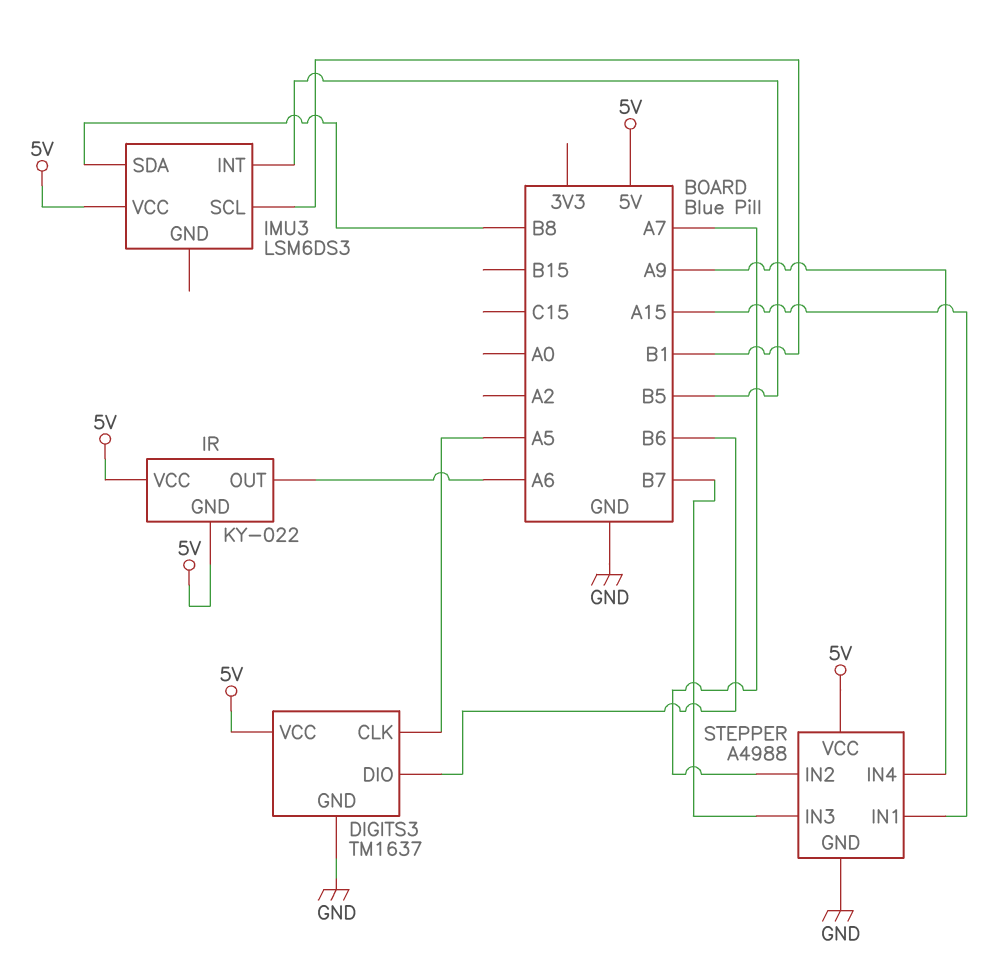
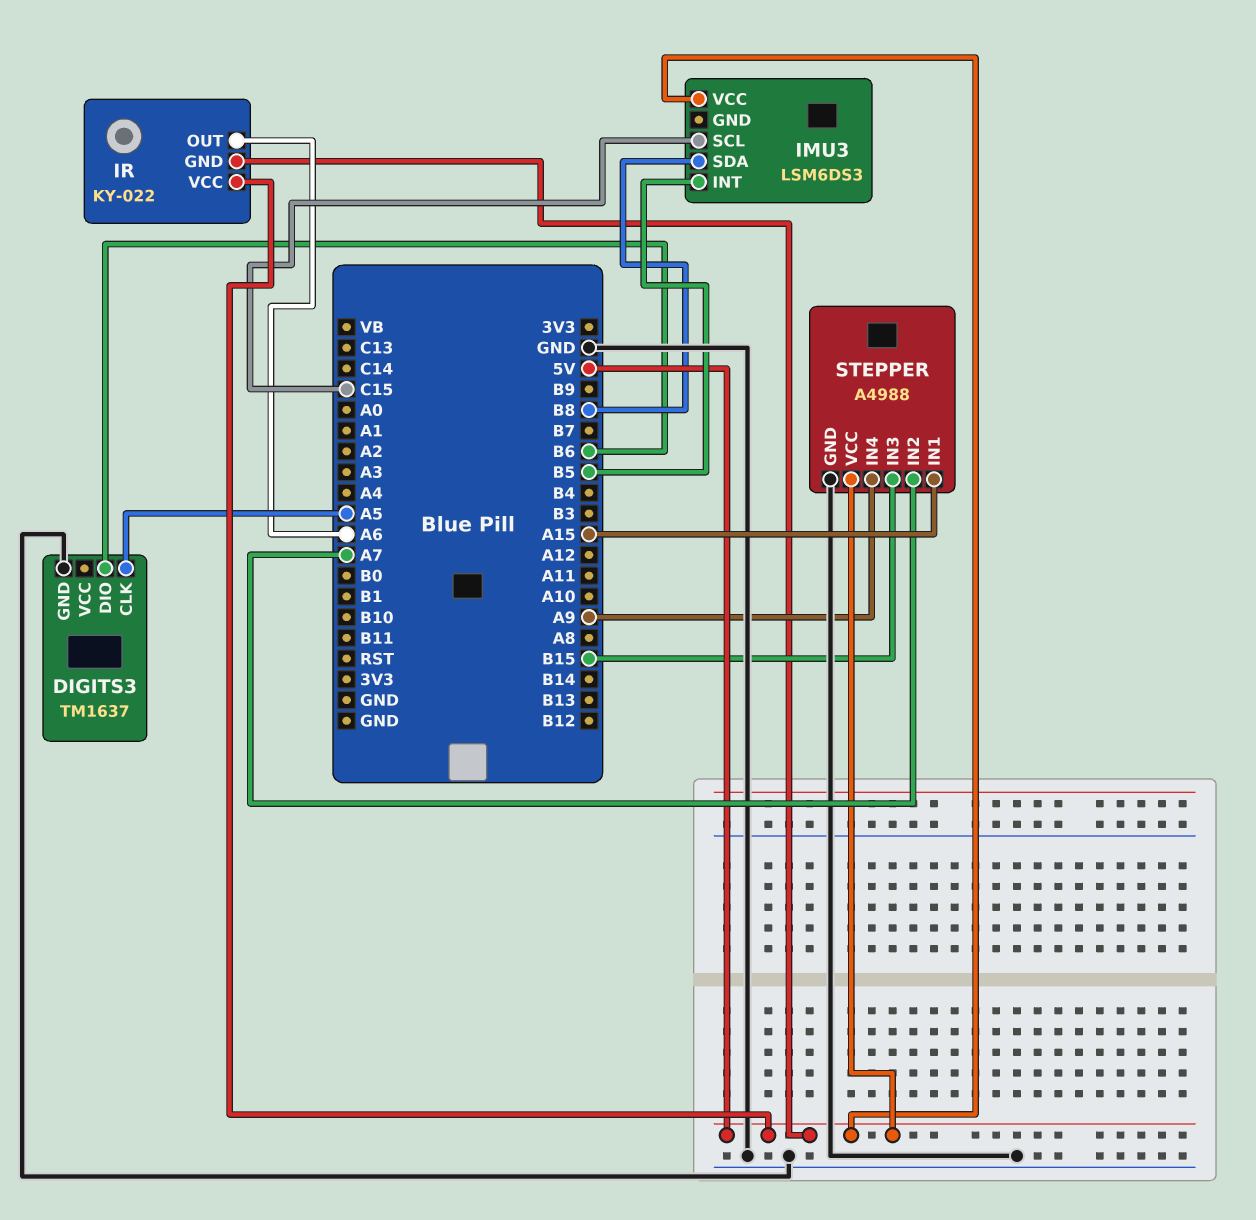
DIGITS3 pin VCC: 5V -> none
IMU3 pin SCL: B1 -> C15
STEPPER pin IN3: B7 -> B15

